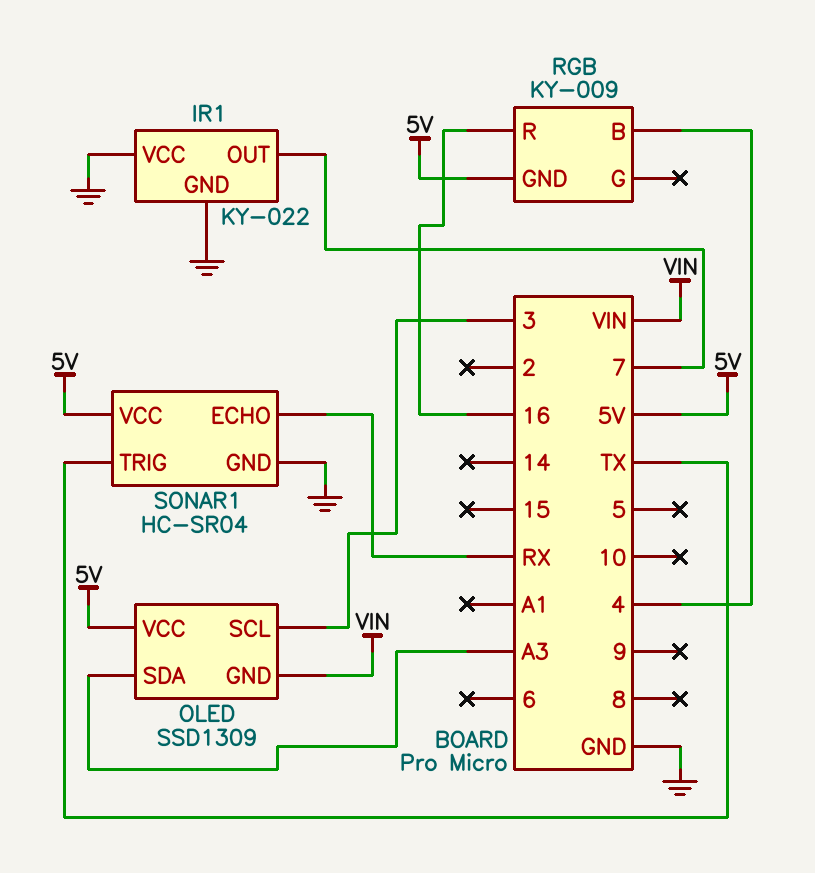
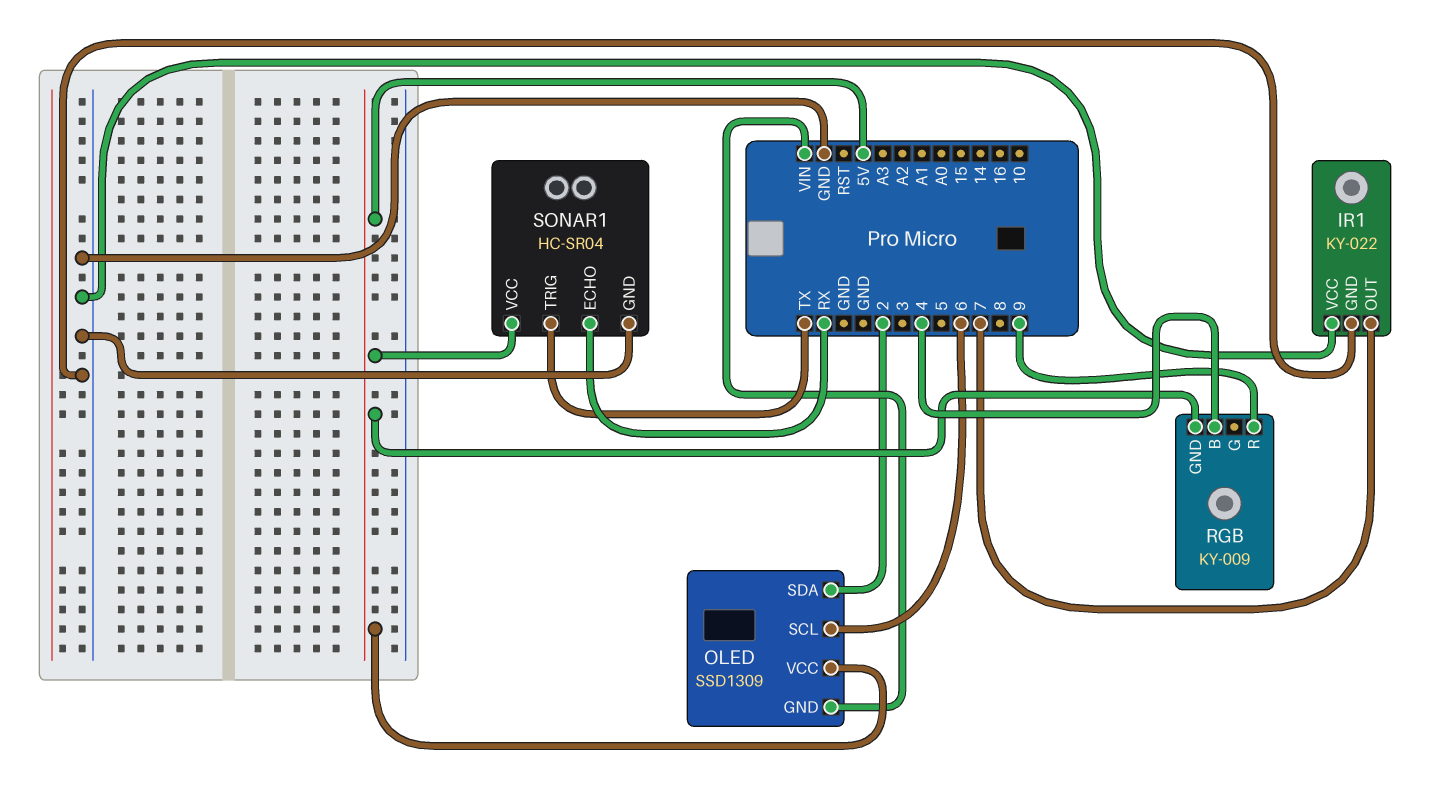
OLED pin SCL: 3 -> 6
OLED pin SDA: A3 -> 2
RGB pin R: 16 -> 9

